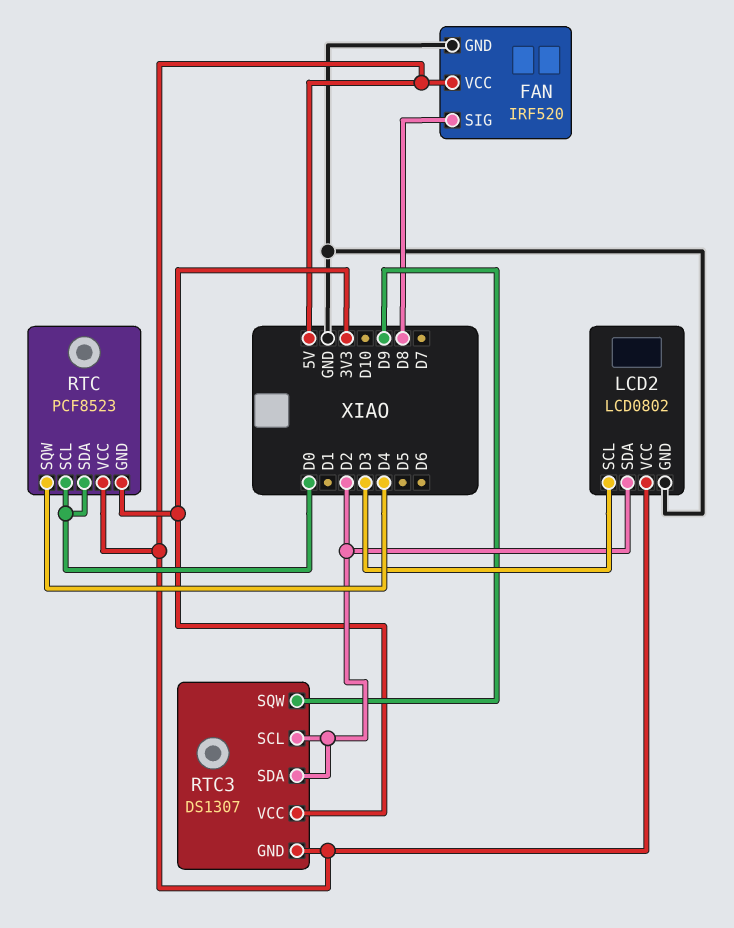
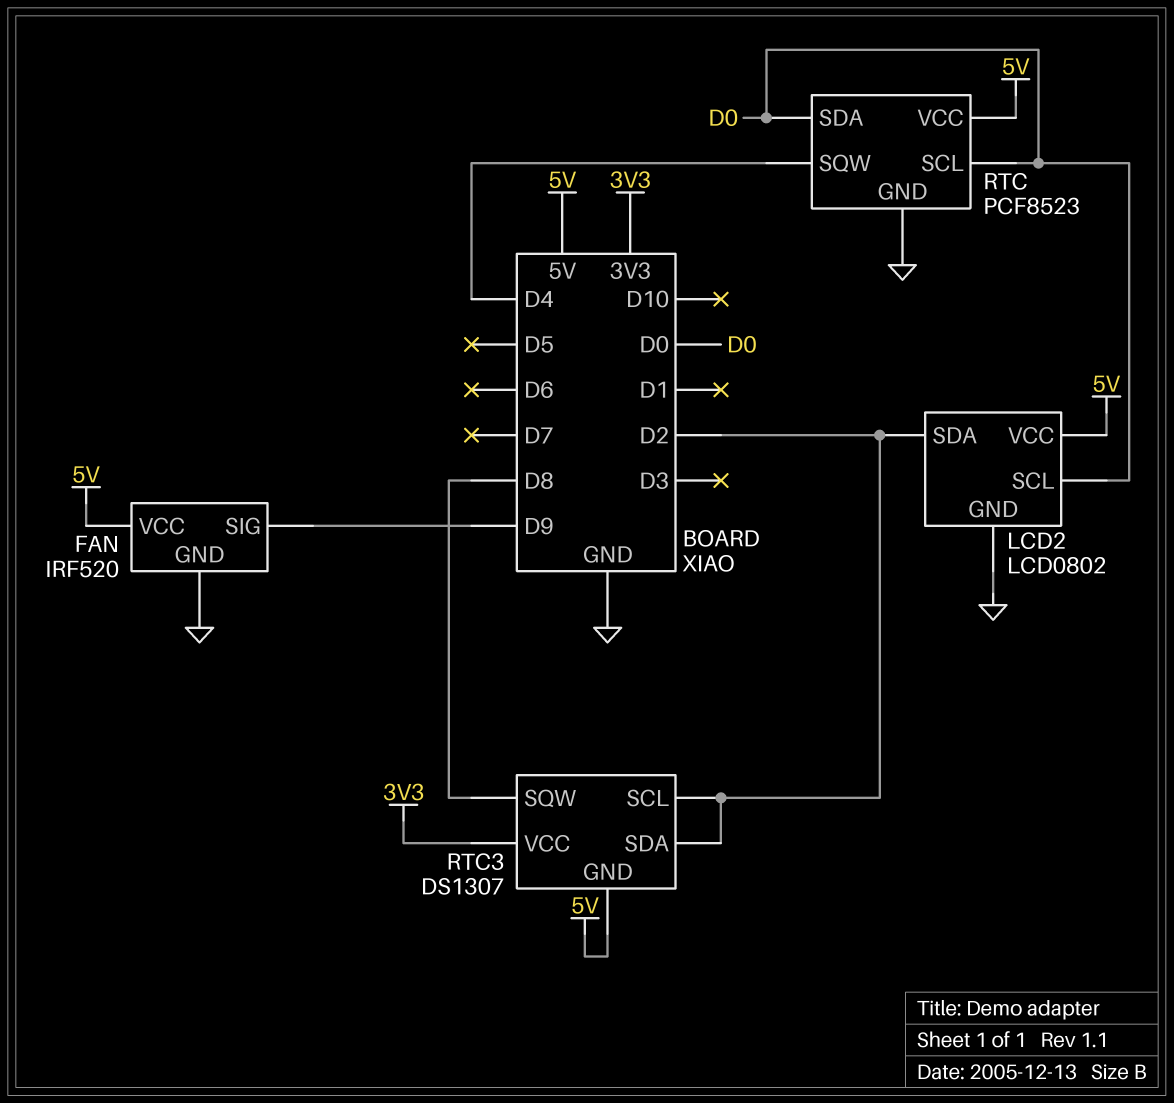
FAN pin SIG: D8 -> D9
LCD2 pin SCL: D3 -> D0
RTC pin GND: 3V3 -> GND
RTC3 pin SQW: D9 -> D8

